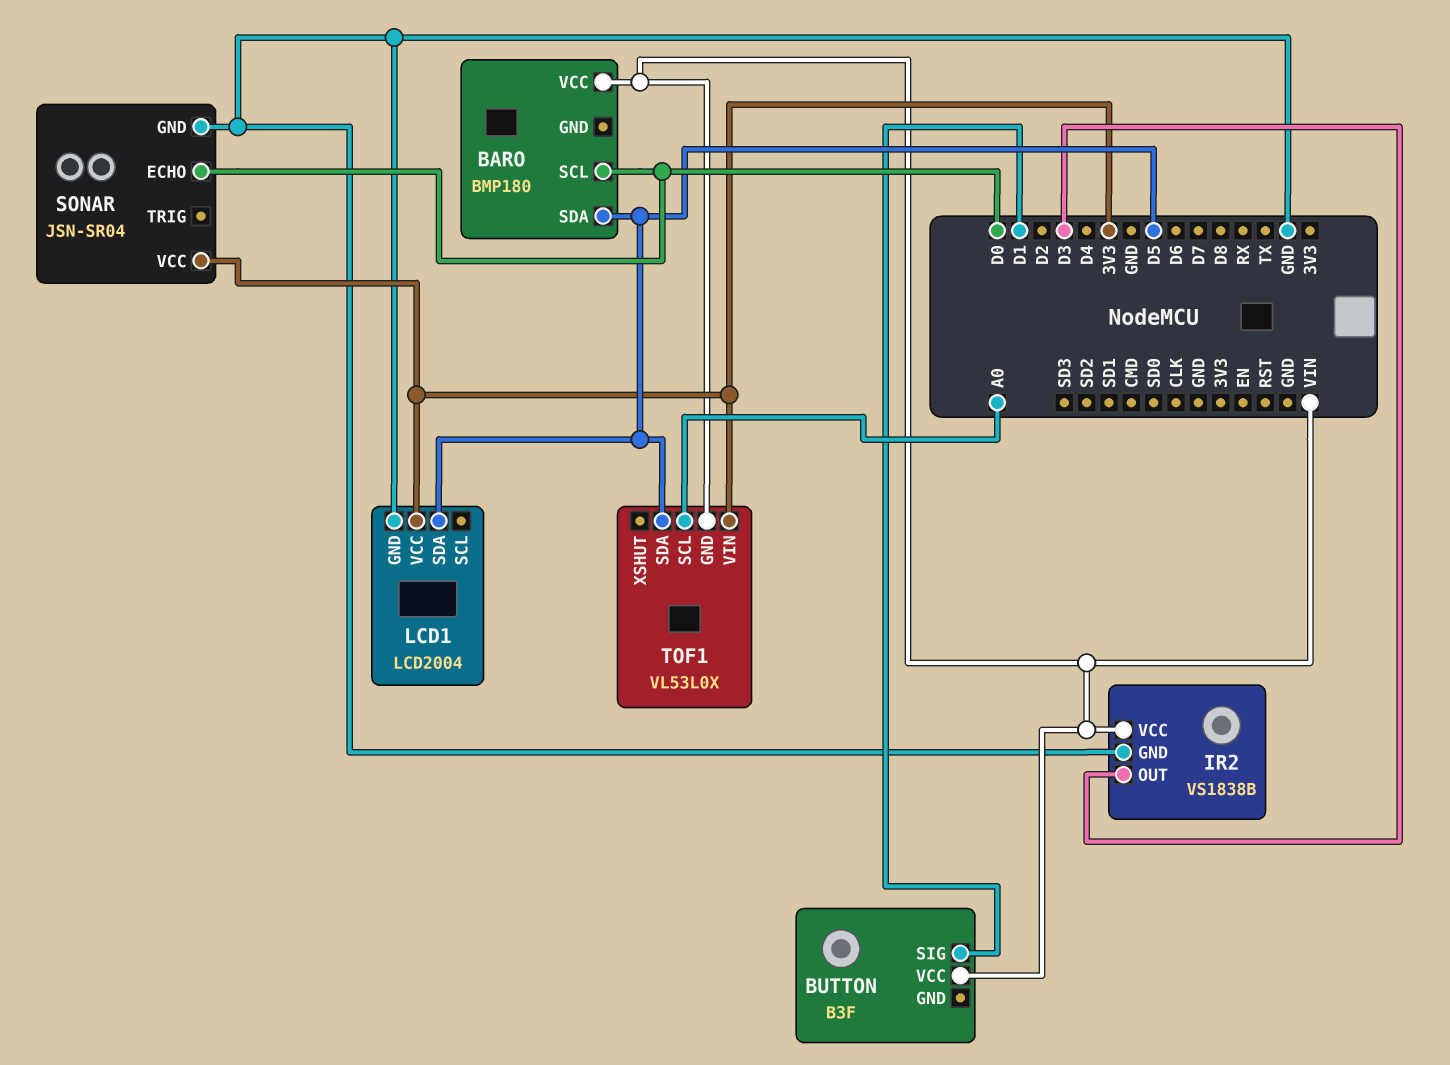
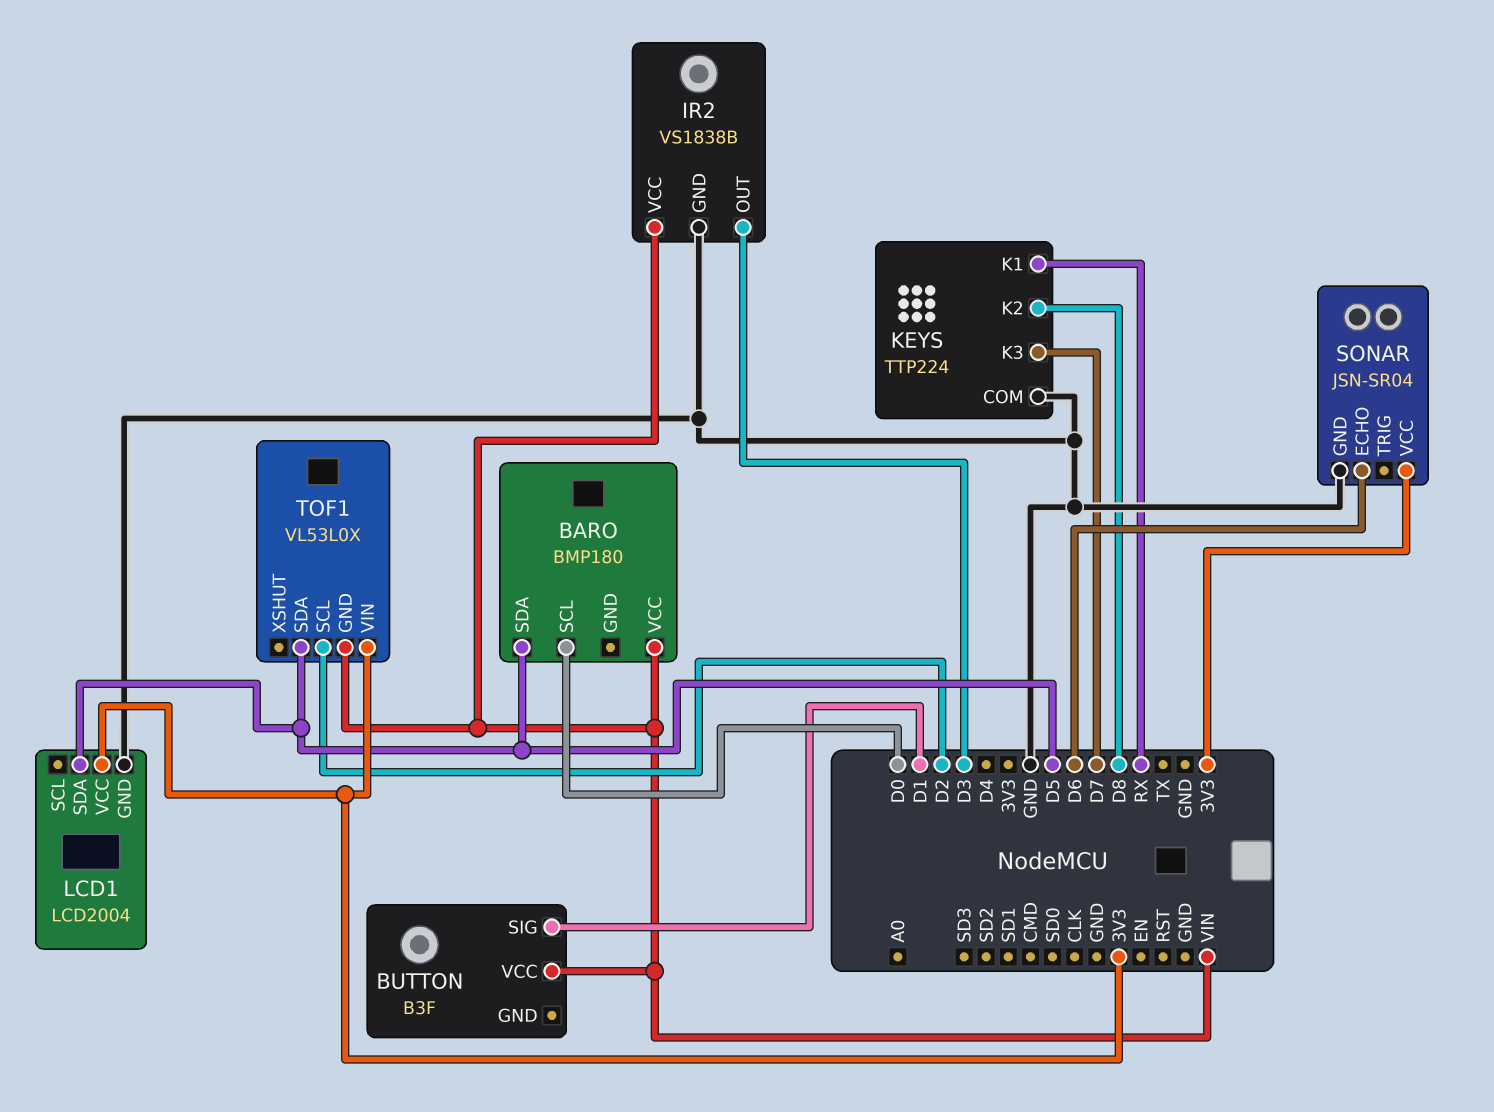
KEYS: none -> TTP224
KEYS pin COM: none -> GND
KEYS pin K1: none -> RX
KEYS pin K2: none -> D8
KEYS pin K3: none -> D7
SONAR pin ECHO: D0 -> D6
TOF1 pin SCL: A0 -> D2

